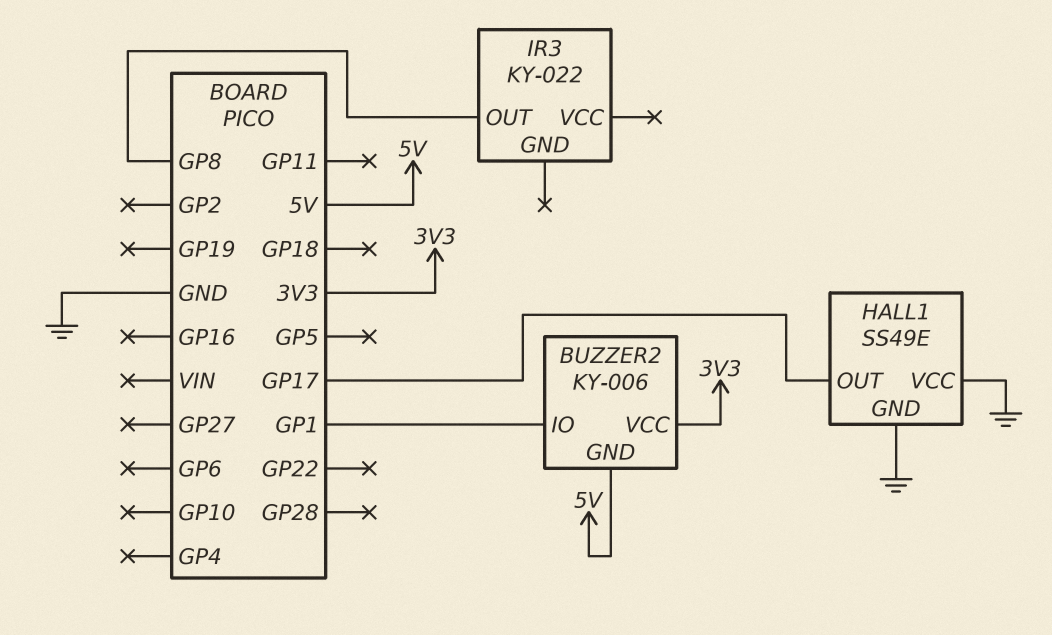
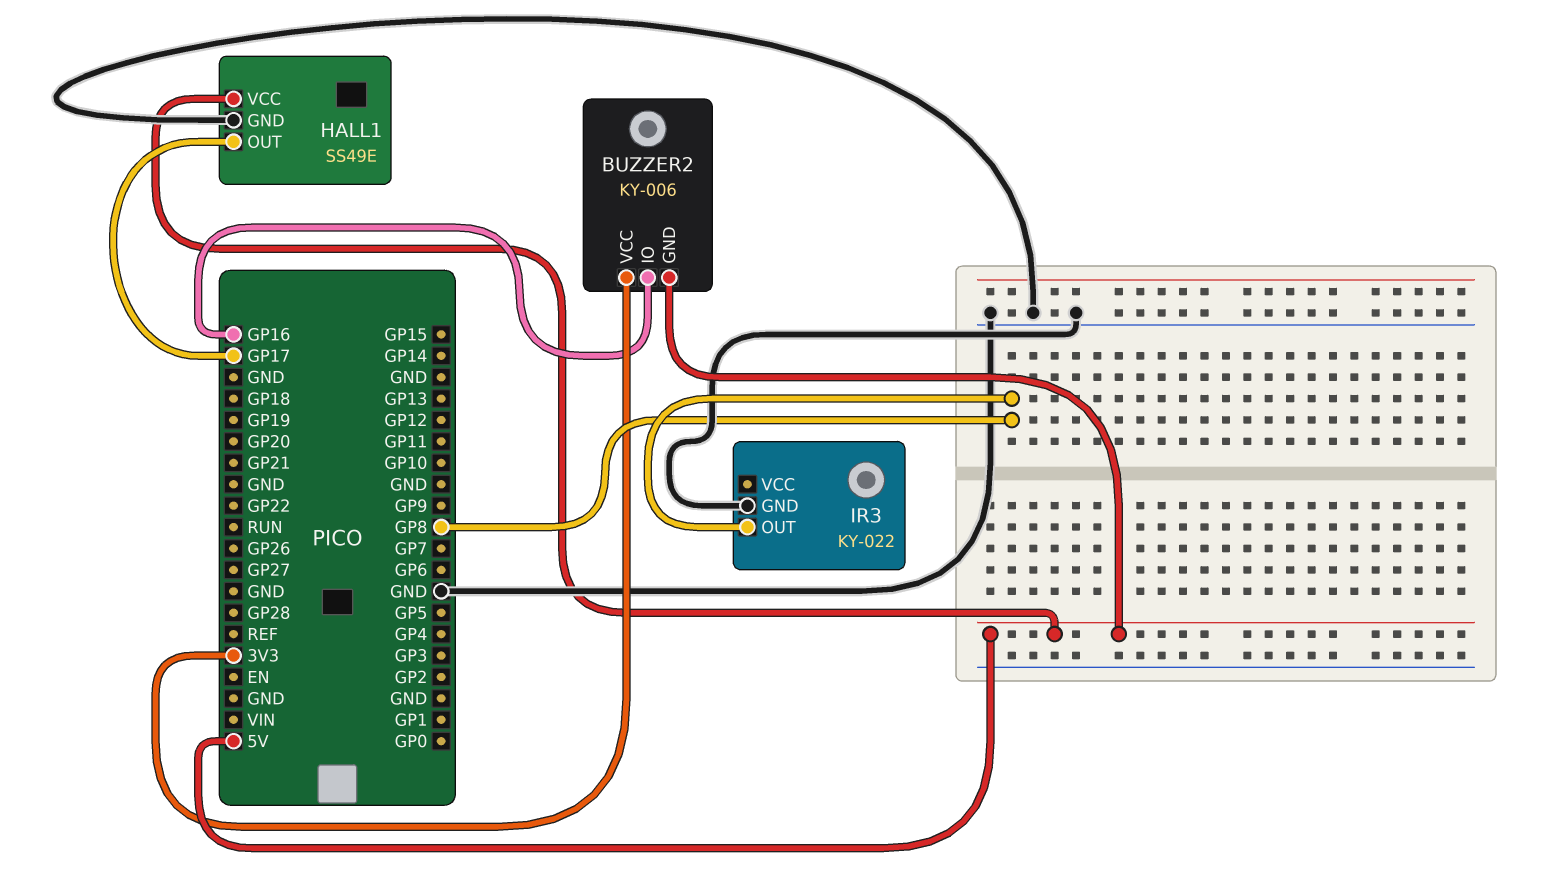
BUZZER2 pin IO: GP1 -> GP16
HALL1 pin VCC: GND -> 5V
IR3 pin GND: none -> GND

